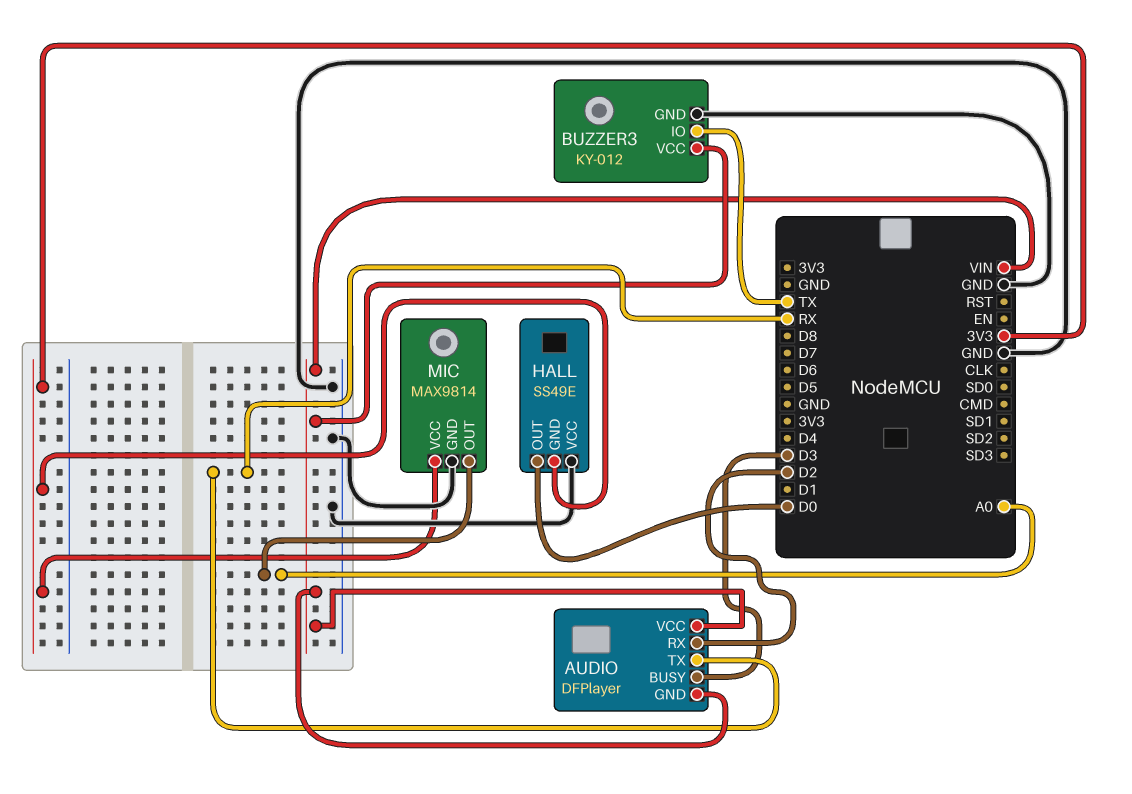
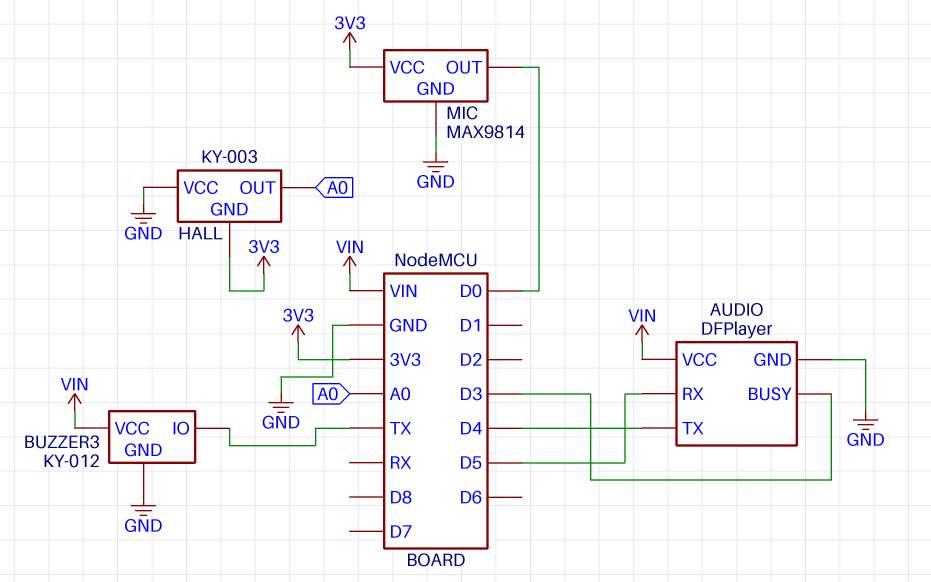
AUDIO pin GND: VIN -> GND
AUDIO pin RX: D2 -> D5
AUDIO pin TX: RX -> D4
HALL: SS49E -> KY-003
HALL pin OUT: D0 -> A0
MIC pin OUT: A0 -> D0

